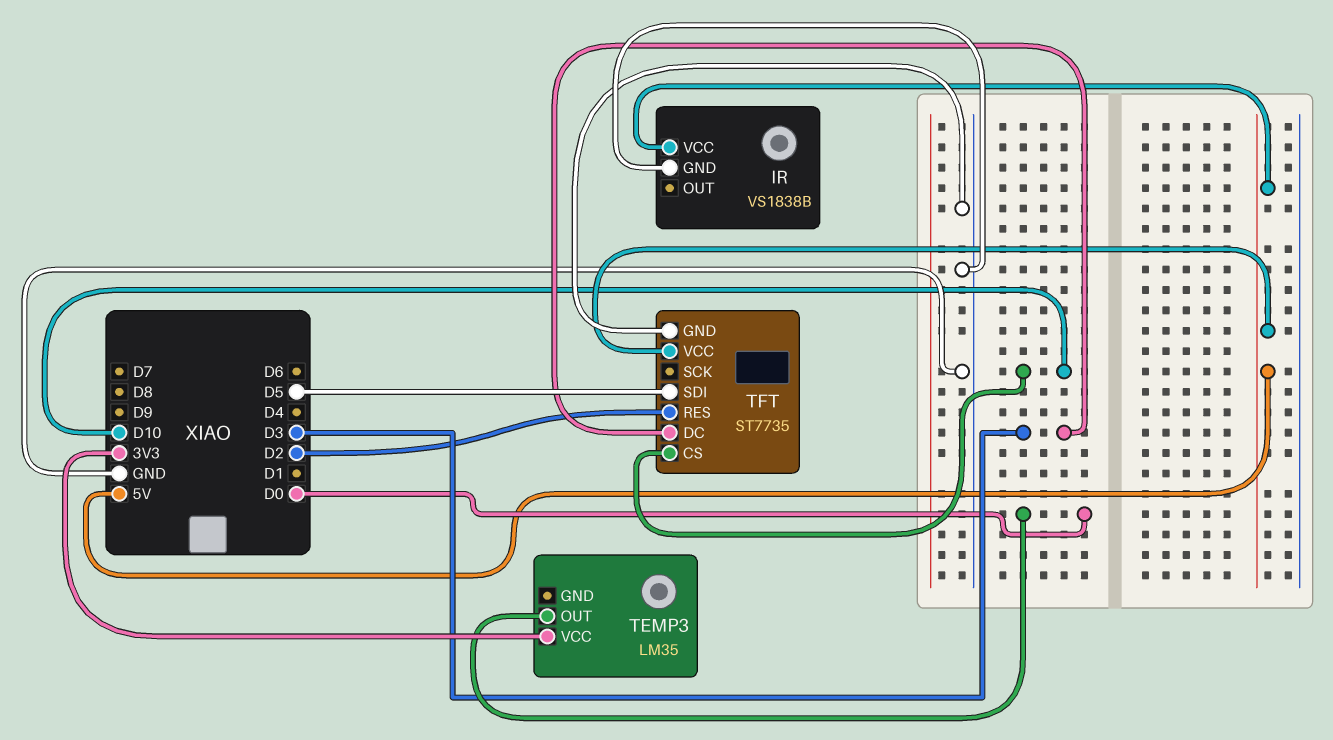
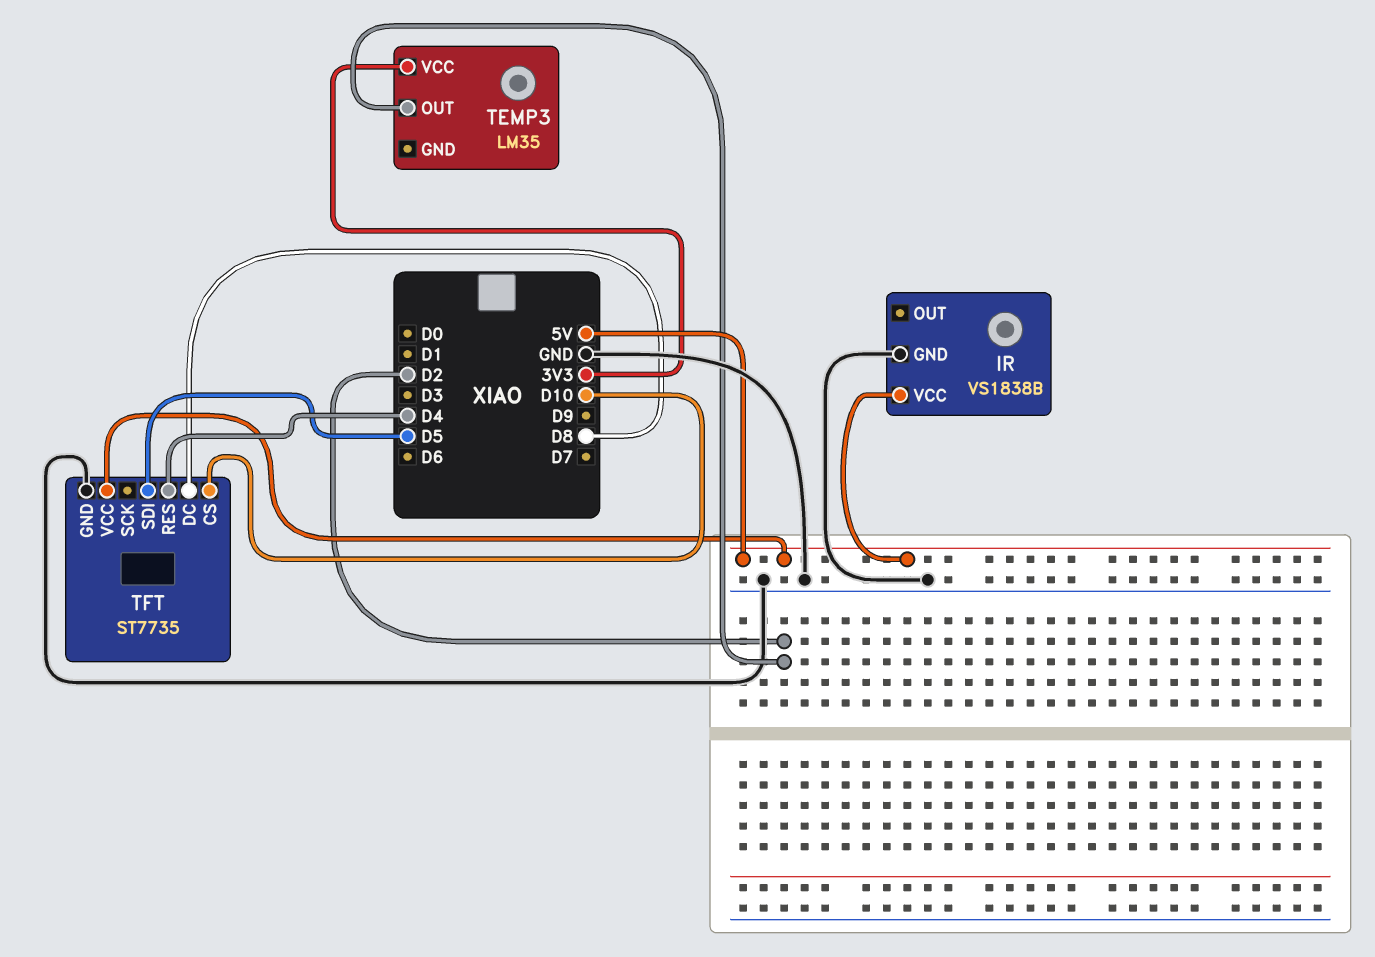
TEMP3 pin OUT: D0 -> D2
TFT pin DC: D3 -> D8
TFT pin RES: D2 -> D4

